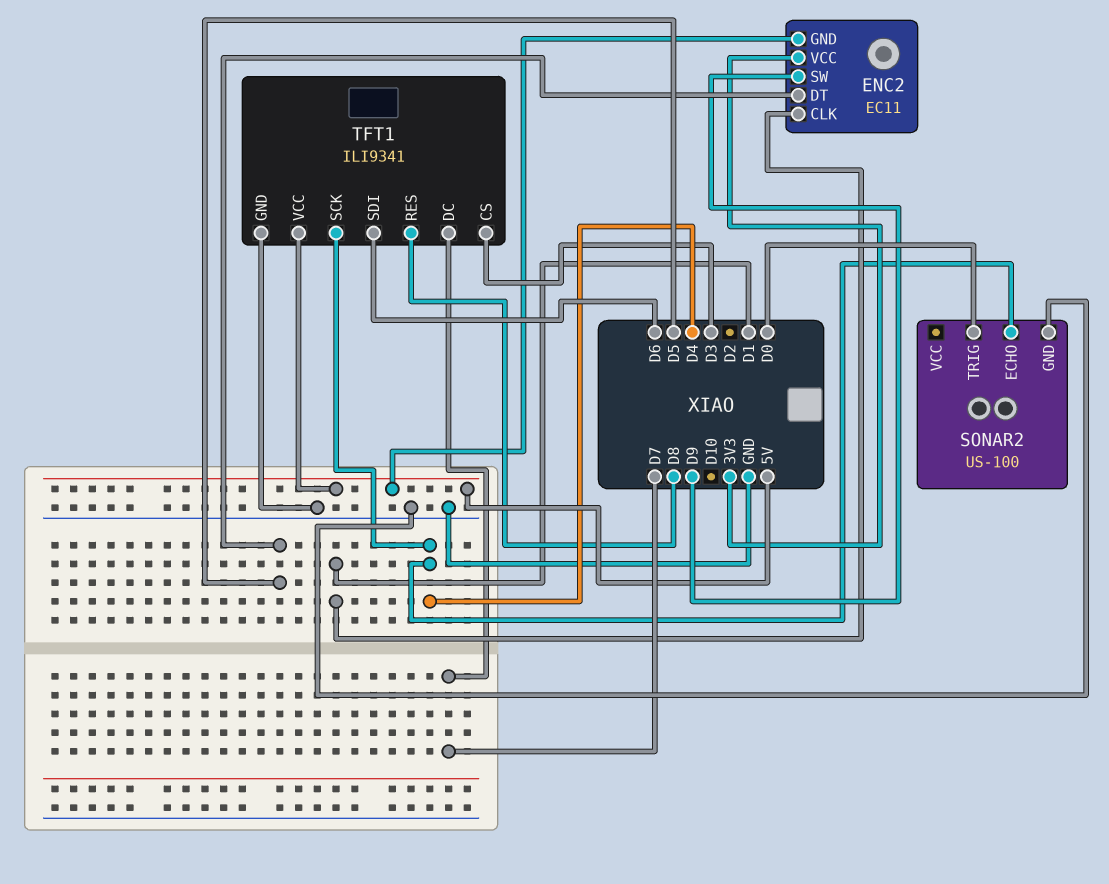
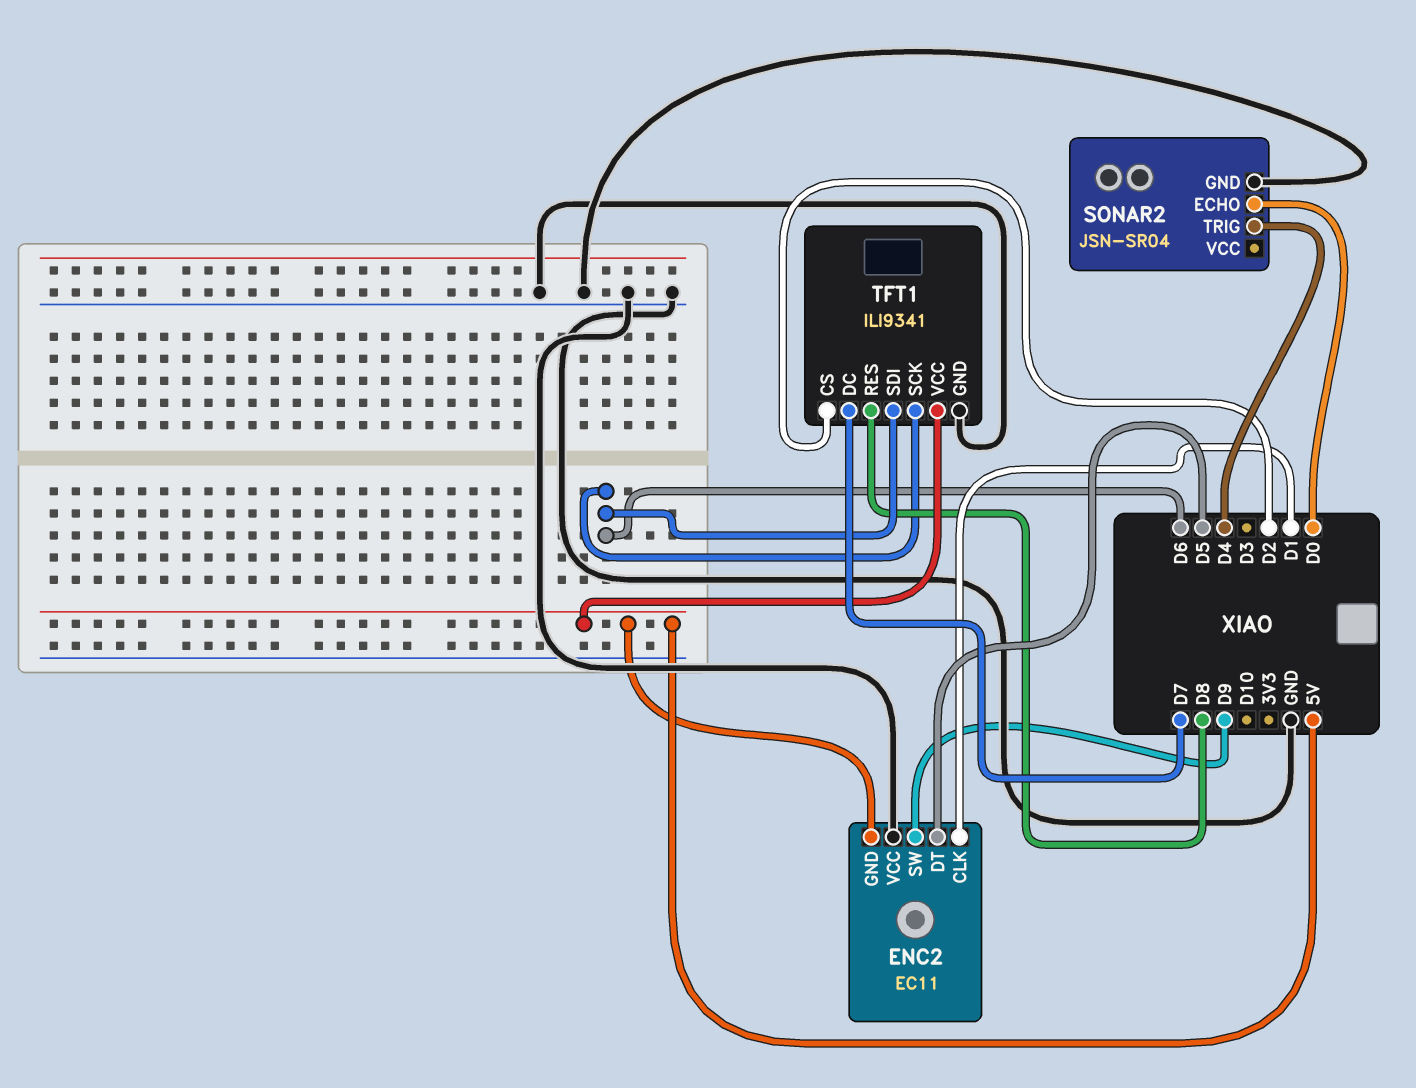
ENC2 pin VCC: 3V3 -> GND
SONAR2: US-100 -> JSN-SR04
SONAR2 pin ECHO: D4 -> D0
SONAR2 pin TRIG: D0 -> D4
TFT1 pin CS: D3 -> D2
TFT1 pin SCK: D4 -> D6

